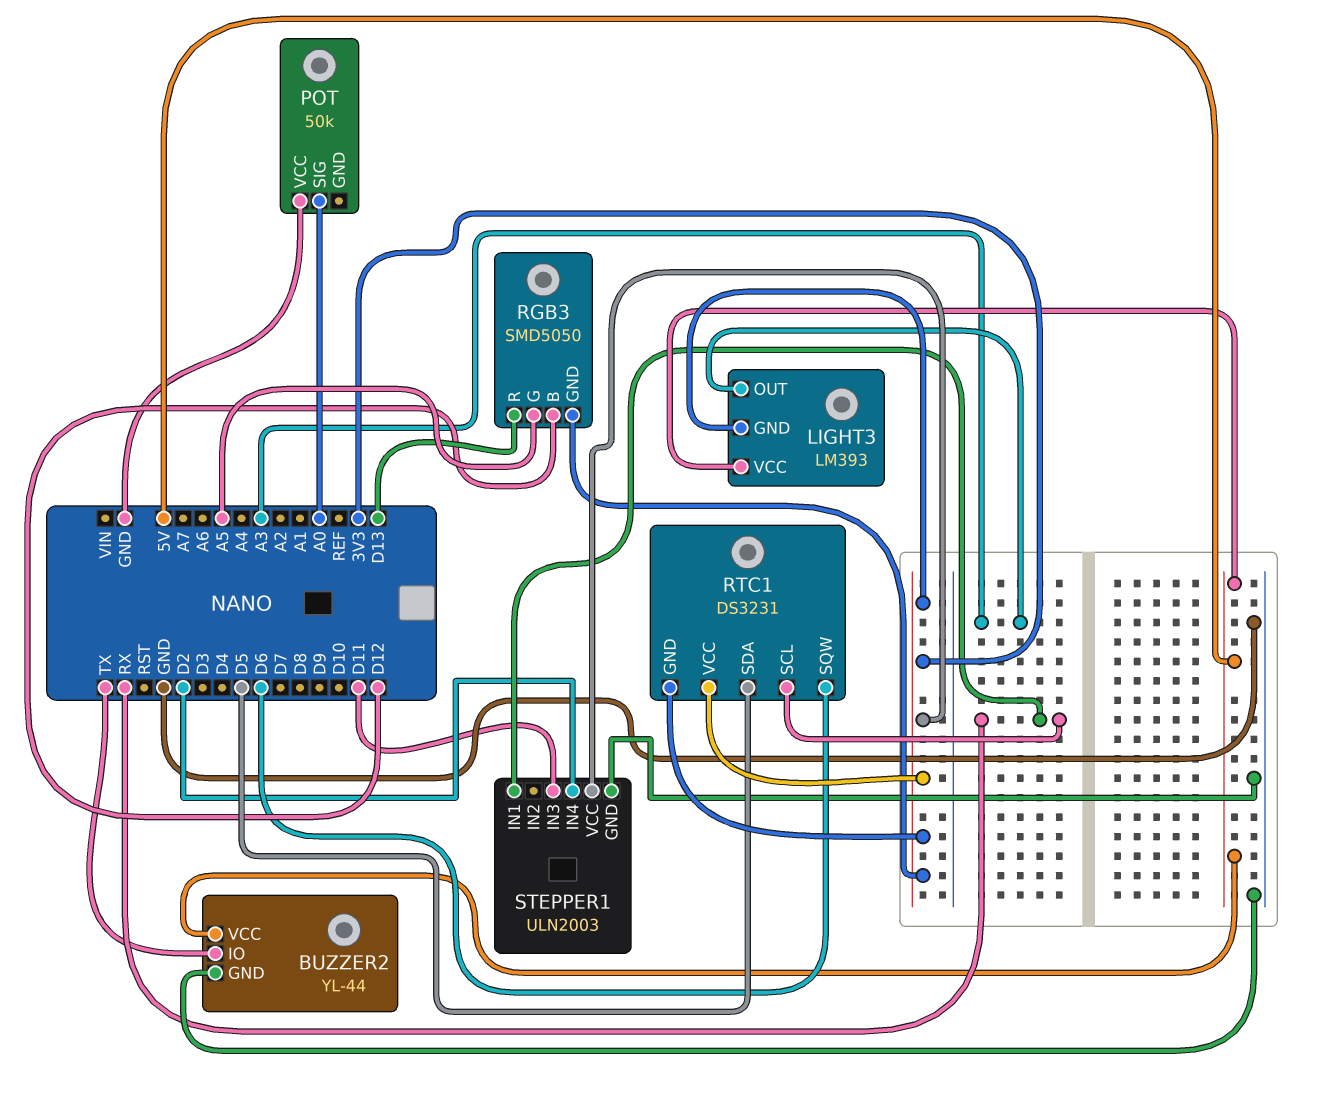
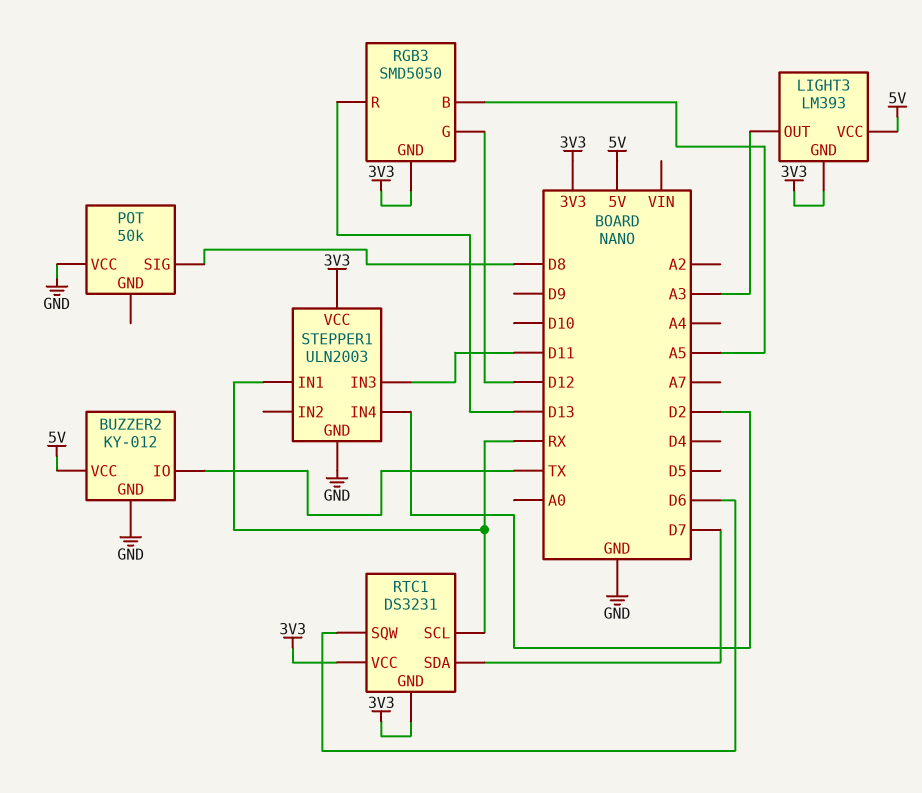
BUZZER2: YL-44 -> KY-012
POT pin SIG: A0 -> D8
RGB3 pin B: D12 -> A5
RGB3 pin G: A5 -> D12
RTC1 pin SDA: D5 -> D7

